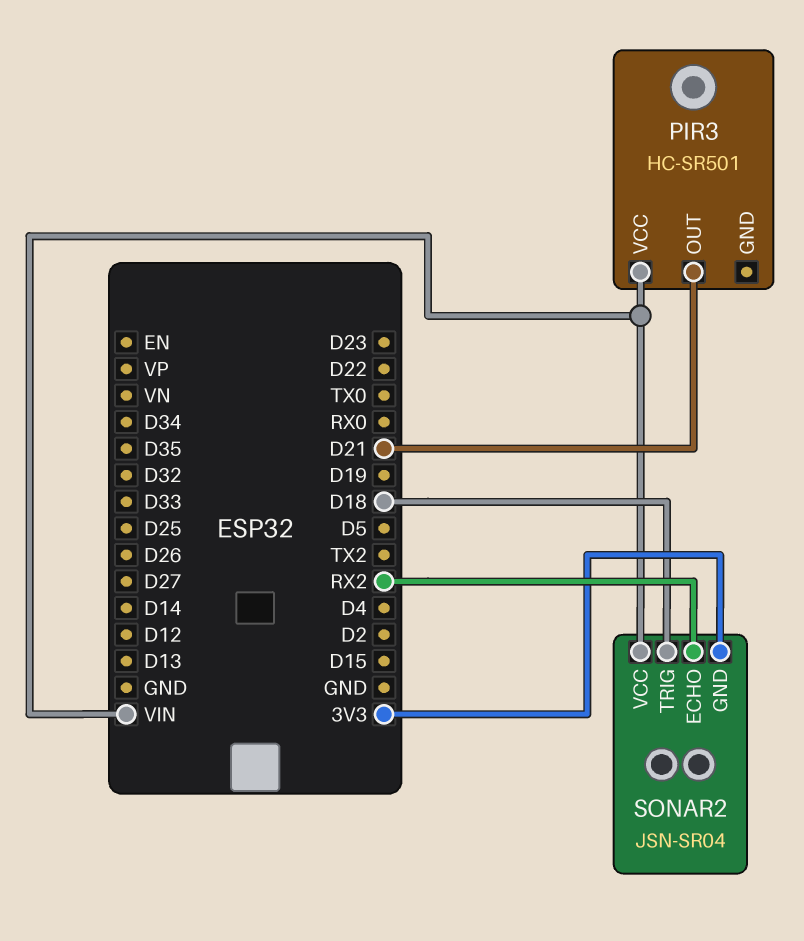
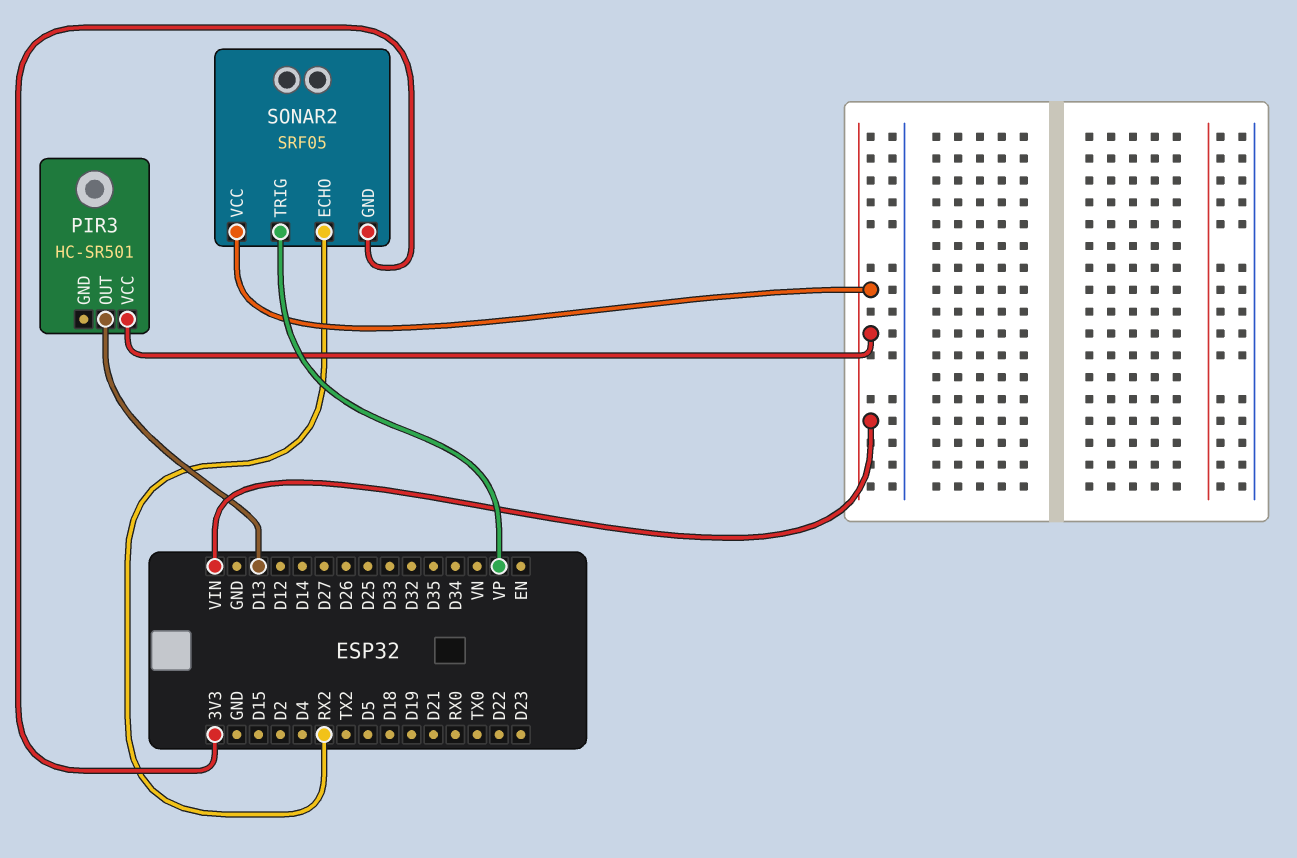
PIR3 pin OUT: D21 -> D13
SONAR2: JSN-SR04 -> SRF05
SONAR2 pin TRIG: D18 -> VP

